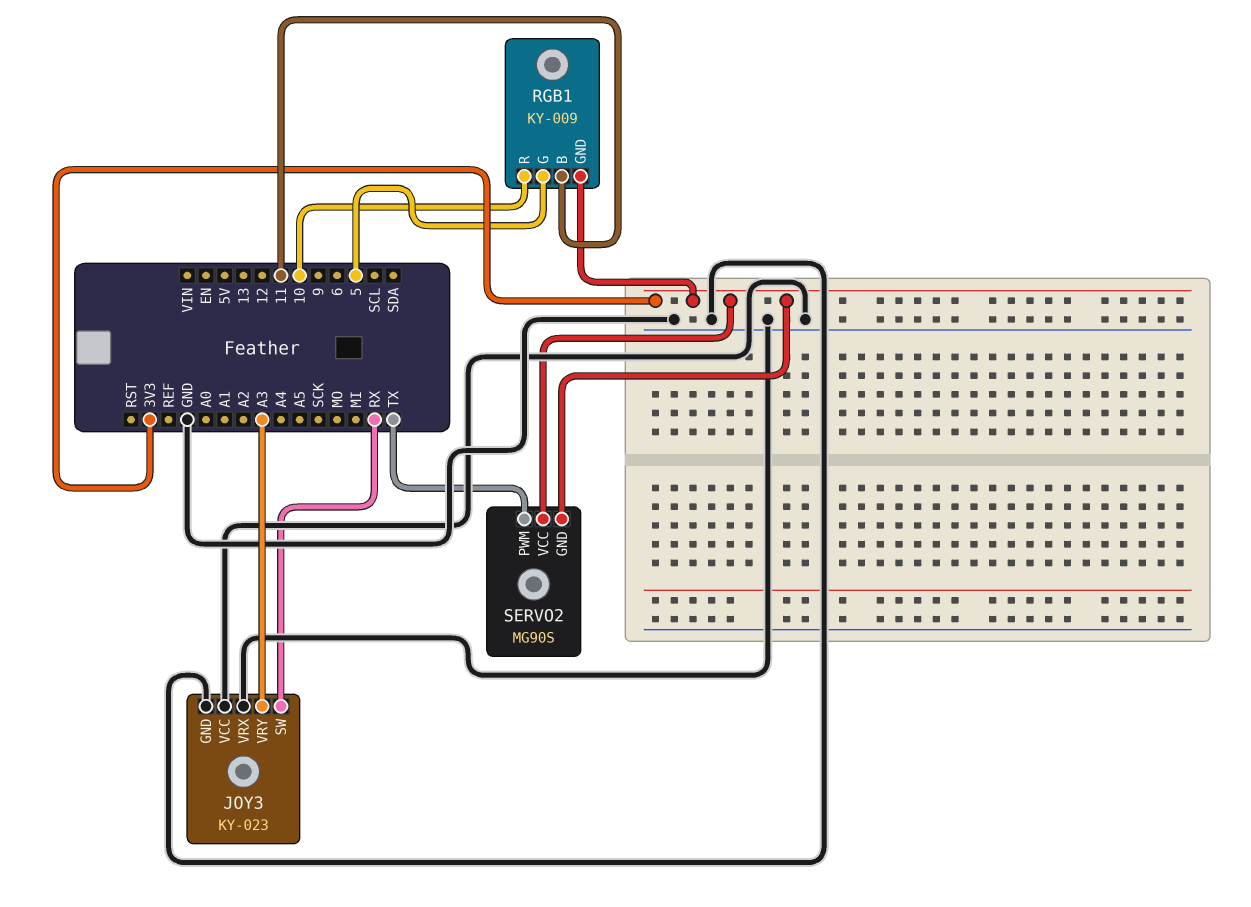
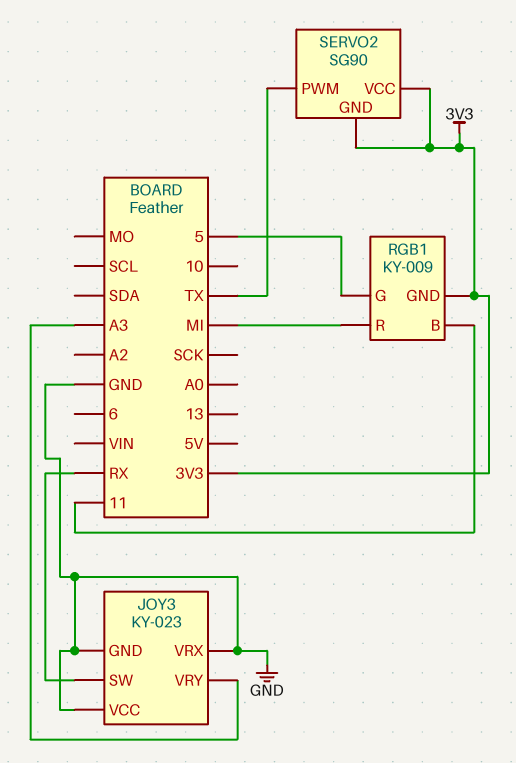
RGB1 pin R: 10 -> MI
SERVO2: MG90S -> SG90

